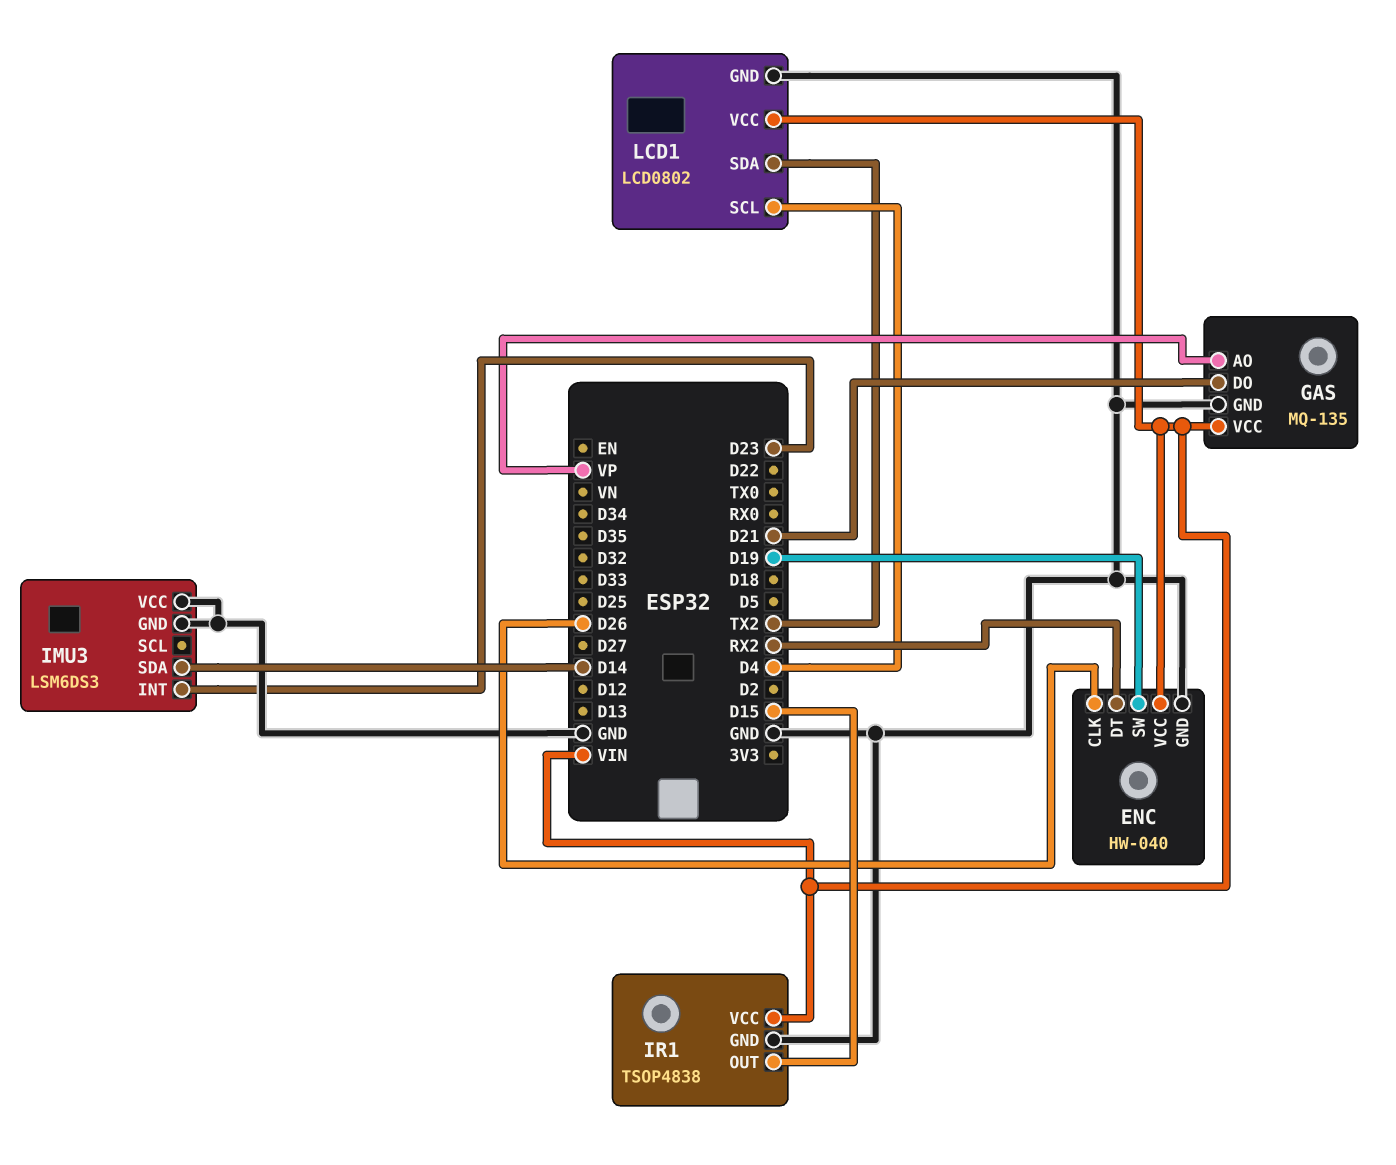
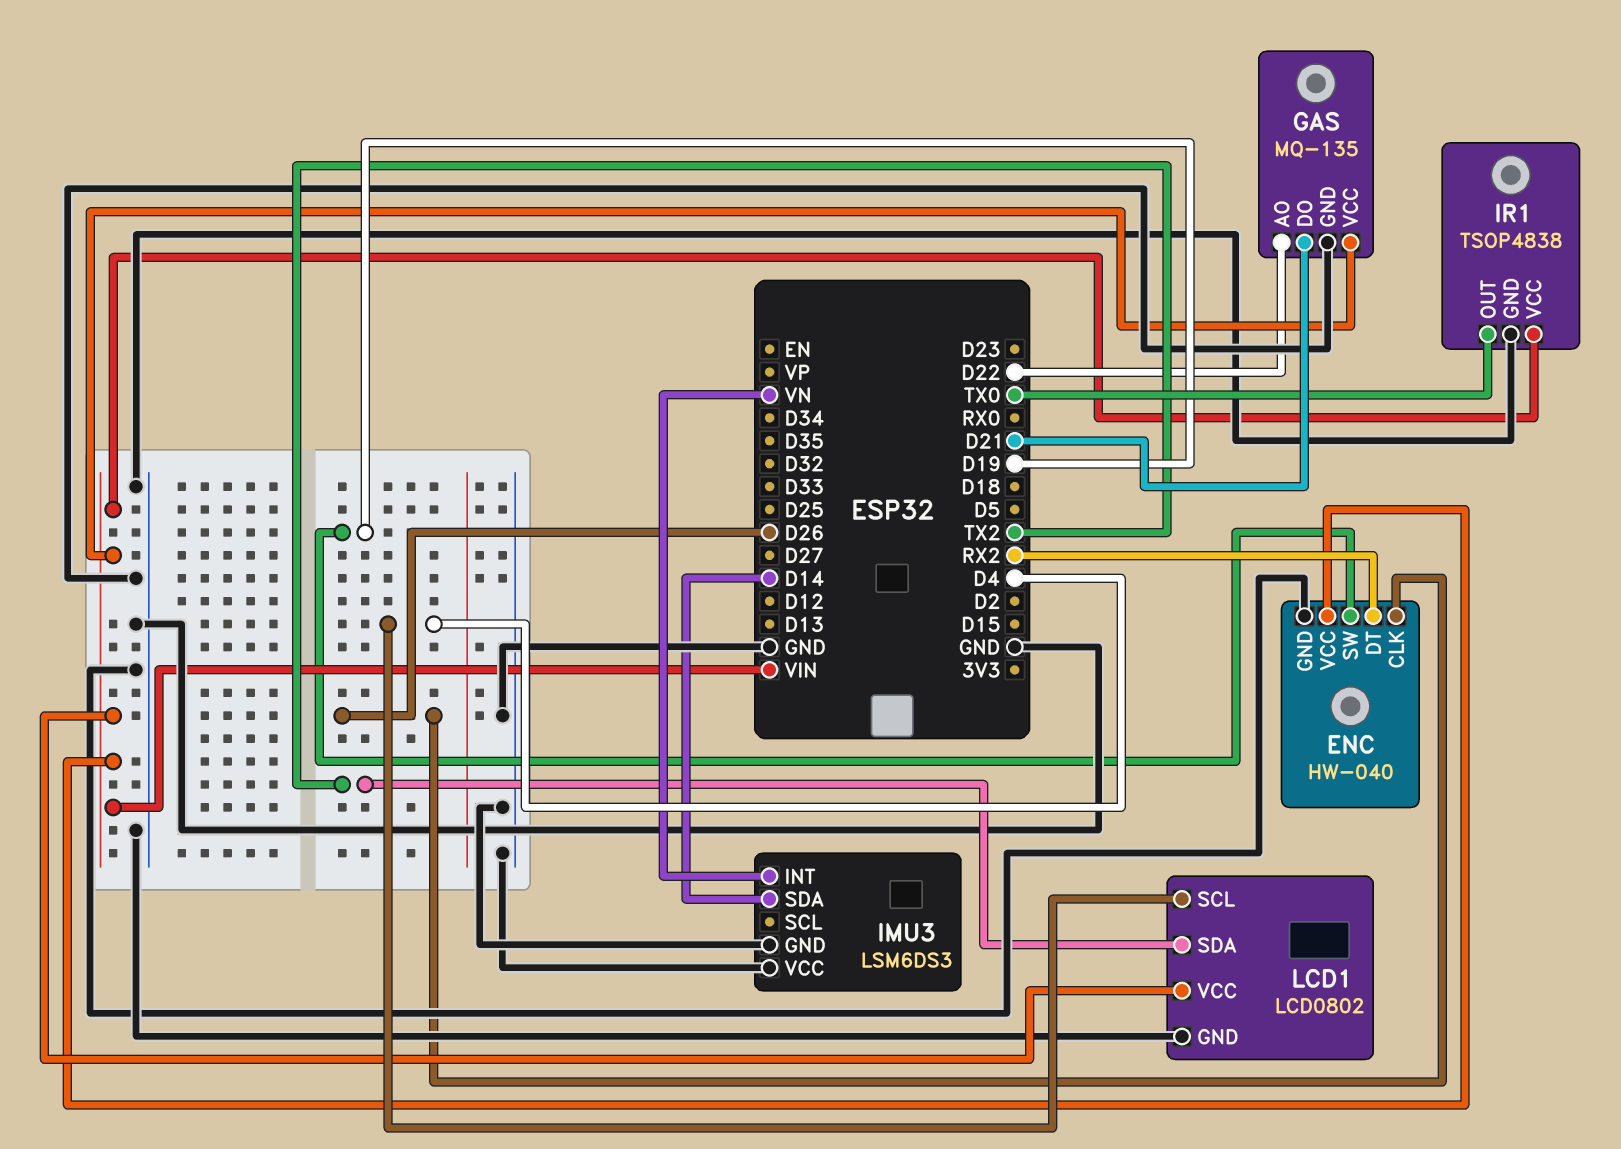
GAS pin AO: VP -> D22
IMU3 pin INT: D23 -> VN
IR1 pin OUT: D15 -> TX0

